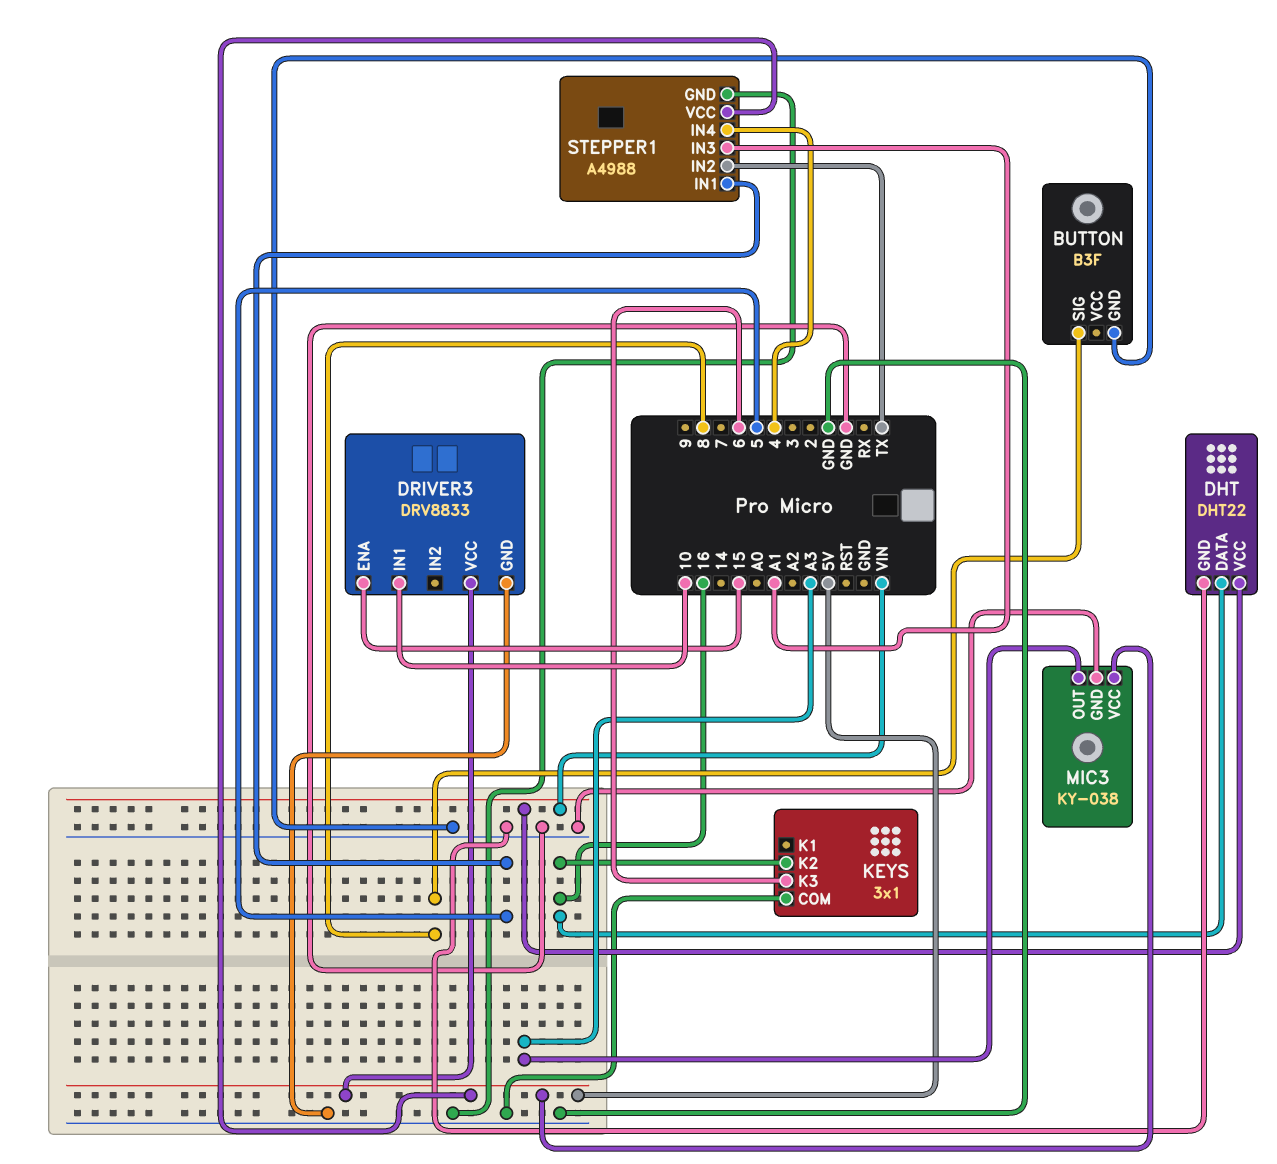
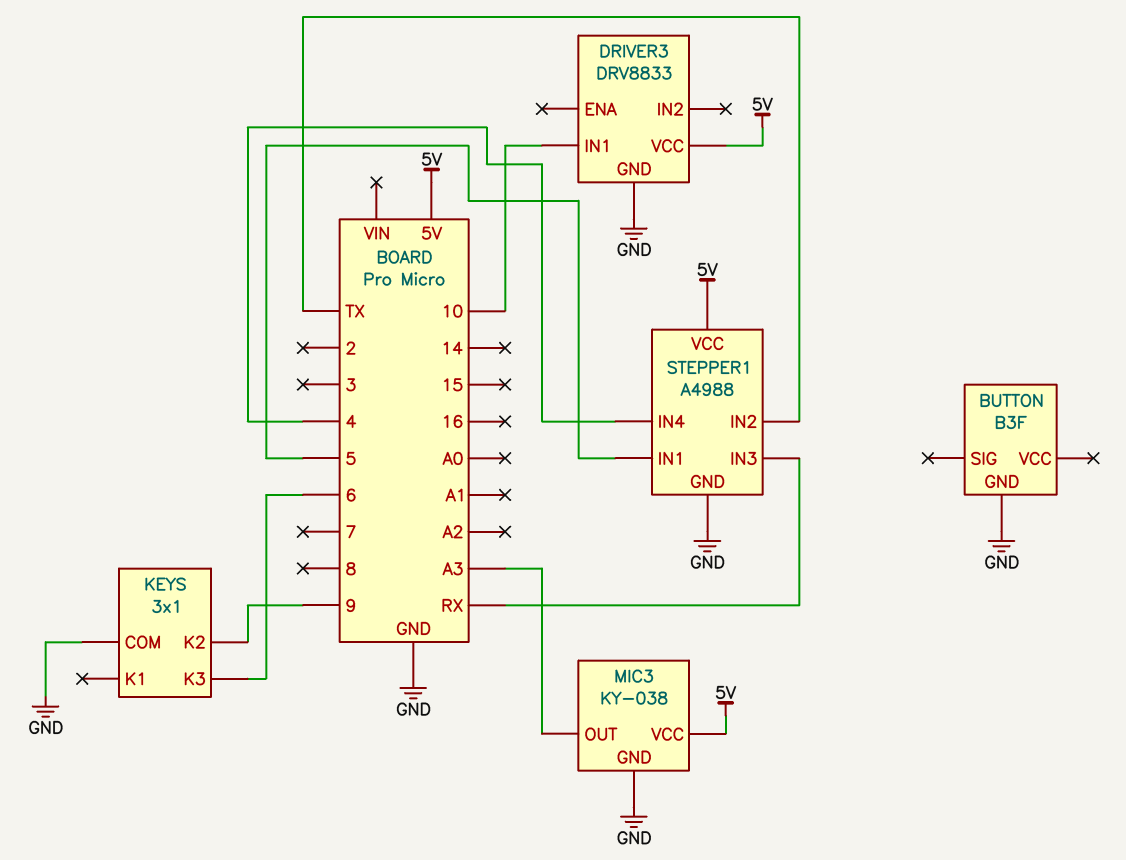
BUTTON pin SIG: 8 -> none
DHT: DHT22 -> none
DHT pin DATA: 16 -> none
DHT pin GND: GND -> none
DHT pin VCC: VIN -> none
DRIVER3 pin ENA: 15 -> none
KEYS pin K2: 16 -> 9
STEPPER1 pin IN3: A1 -> RX

